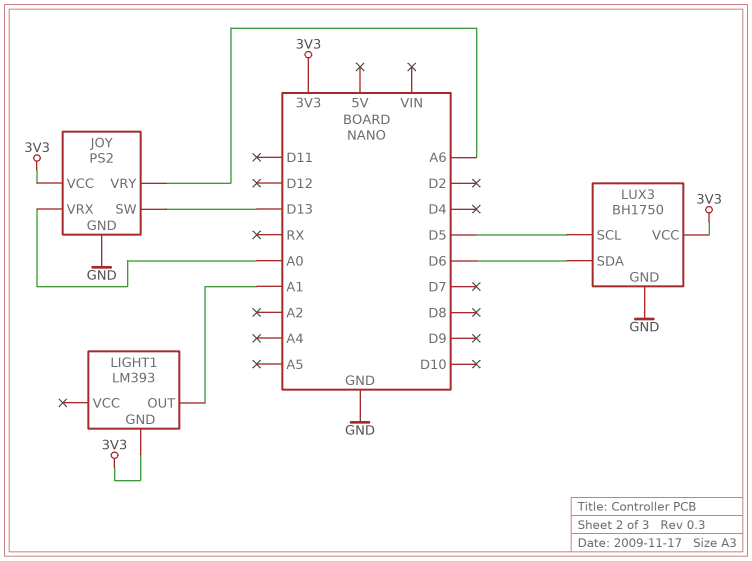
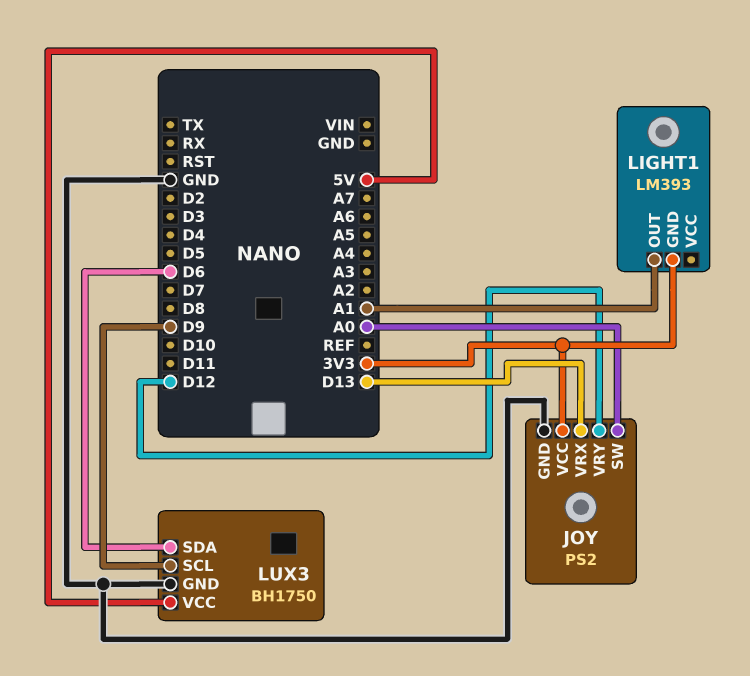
JOY pin SW: D13 -> A0
JOY pin VRX: A0 -> D13
JOY pin VRY: A6 -> D12
LUX3 pin SCL: D5 -> D9
LUX3 pin VCC: 3V3 -> 5V

